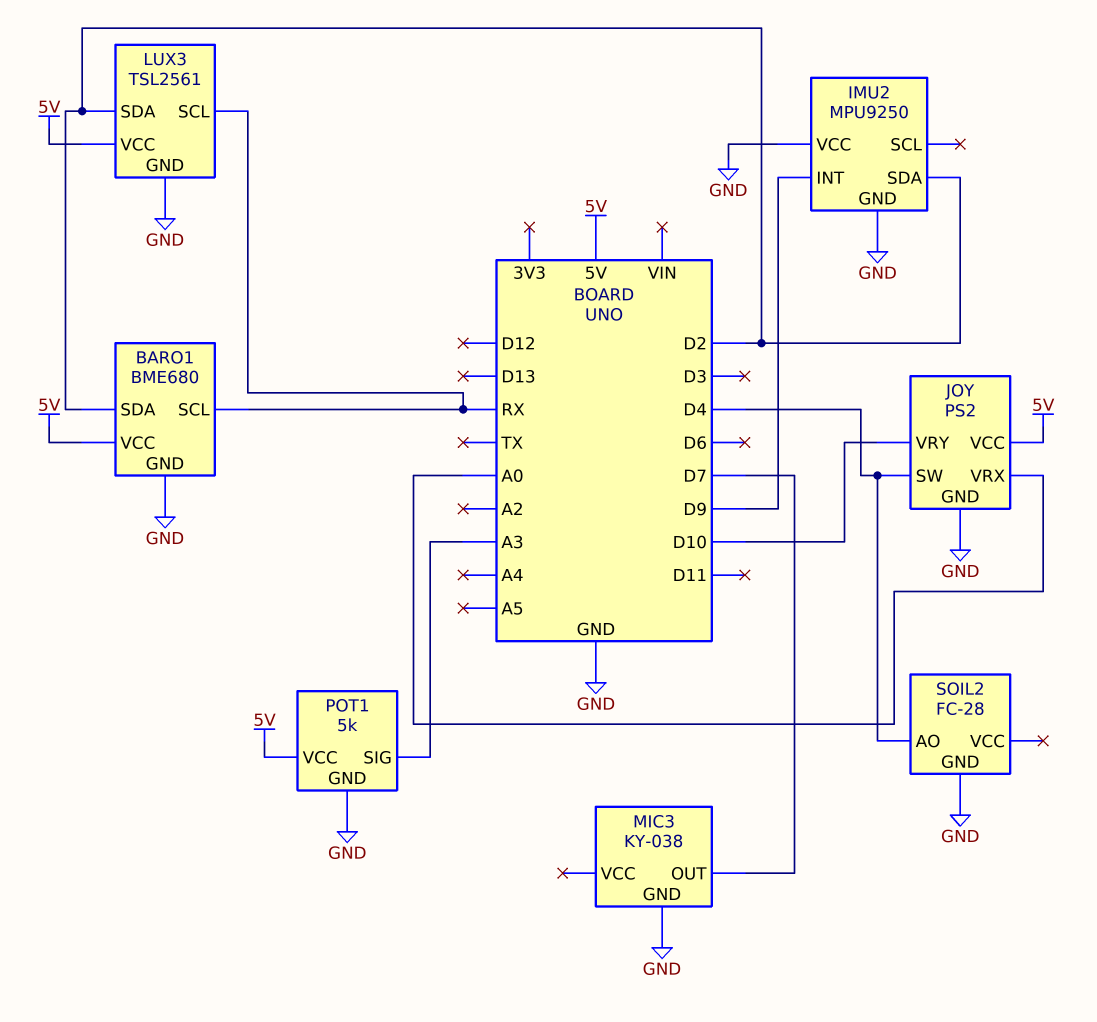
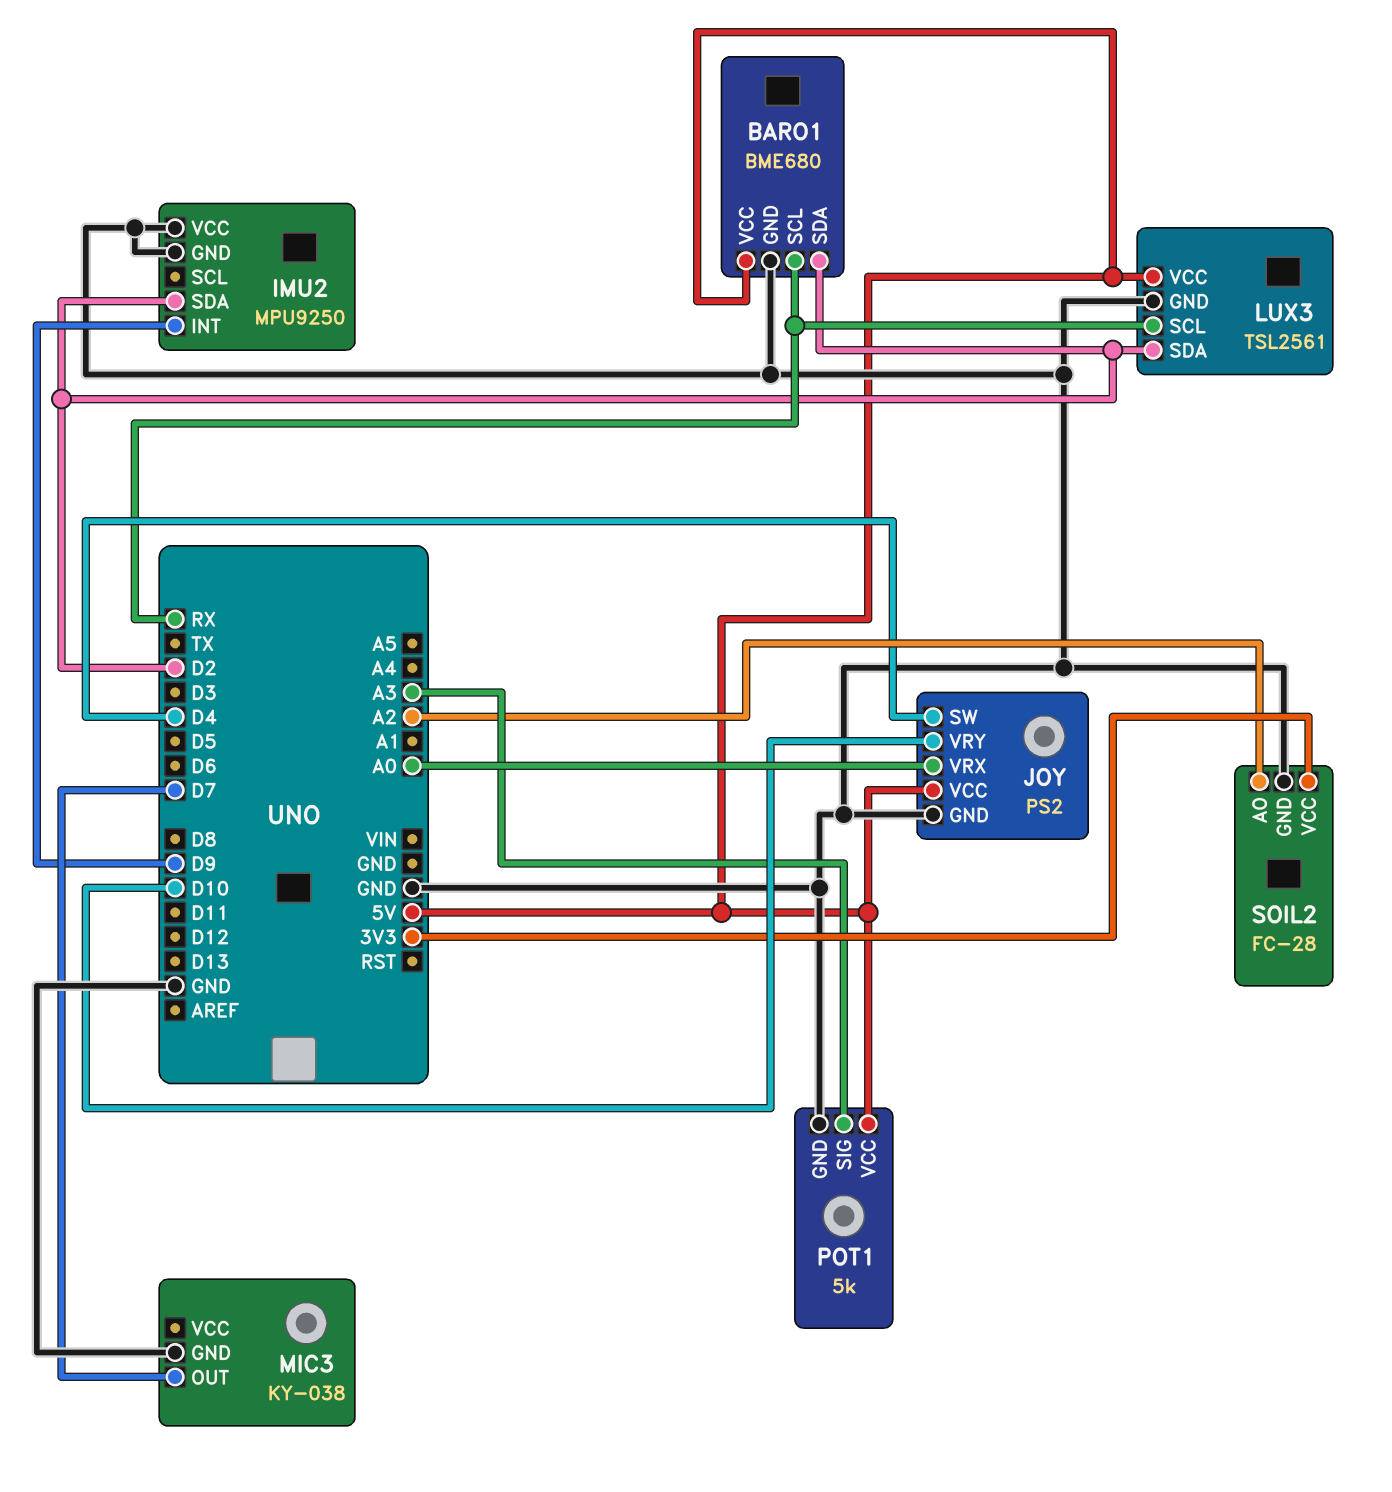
SOIL2 pin AO: D4 -> A2
SOIL2 pin VCC: none -> 3V3

